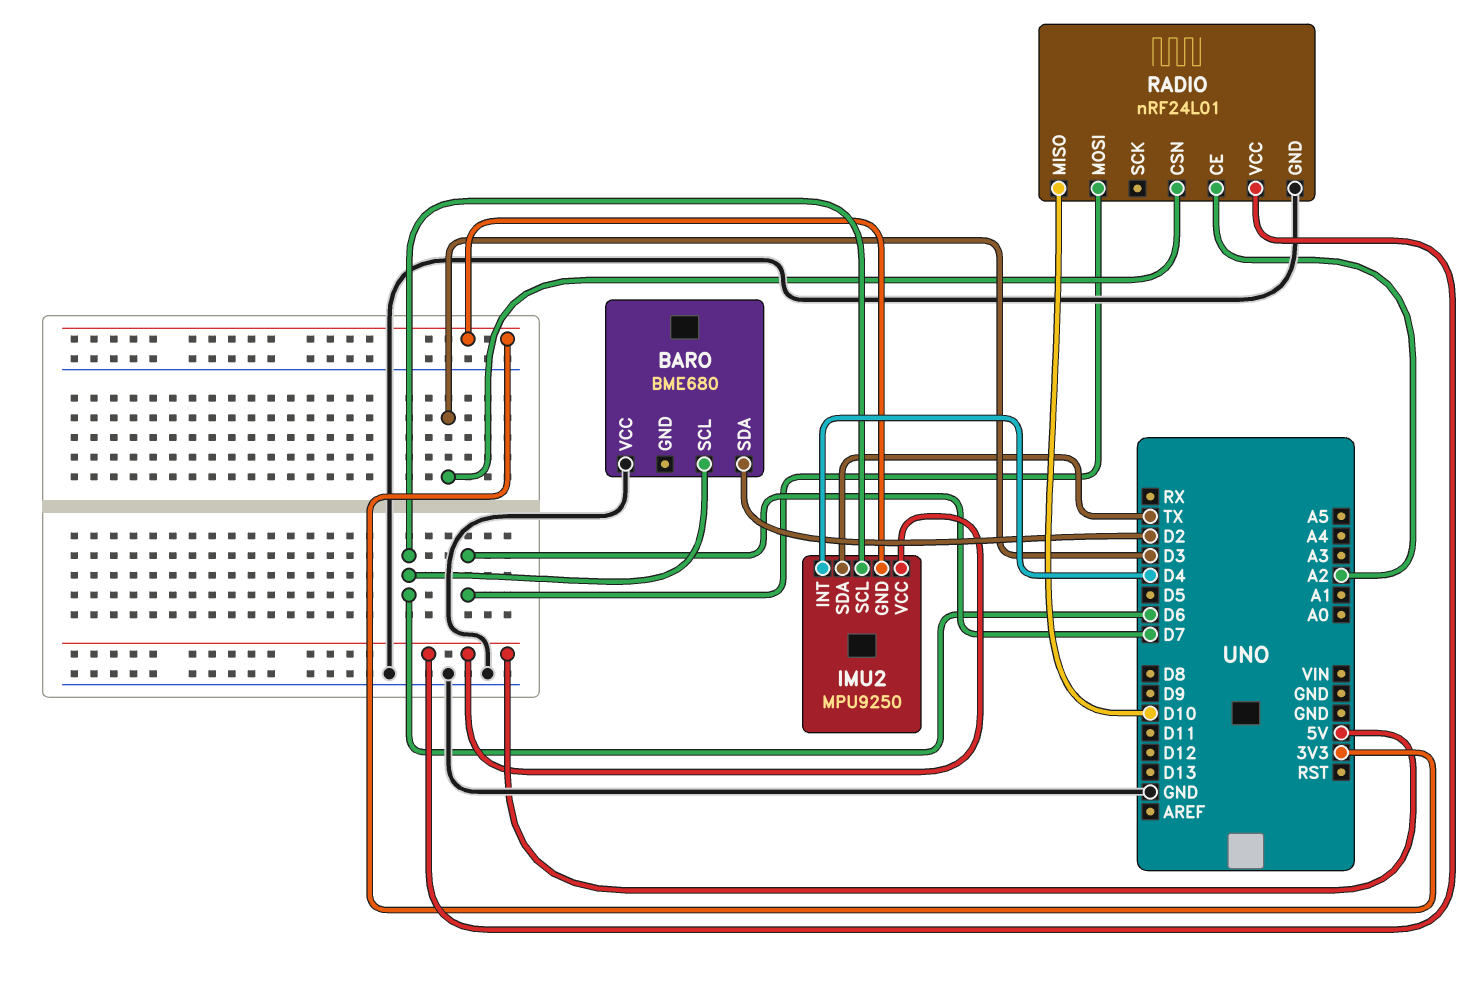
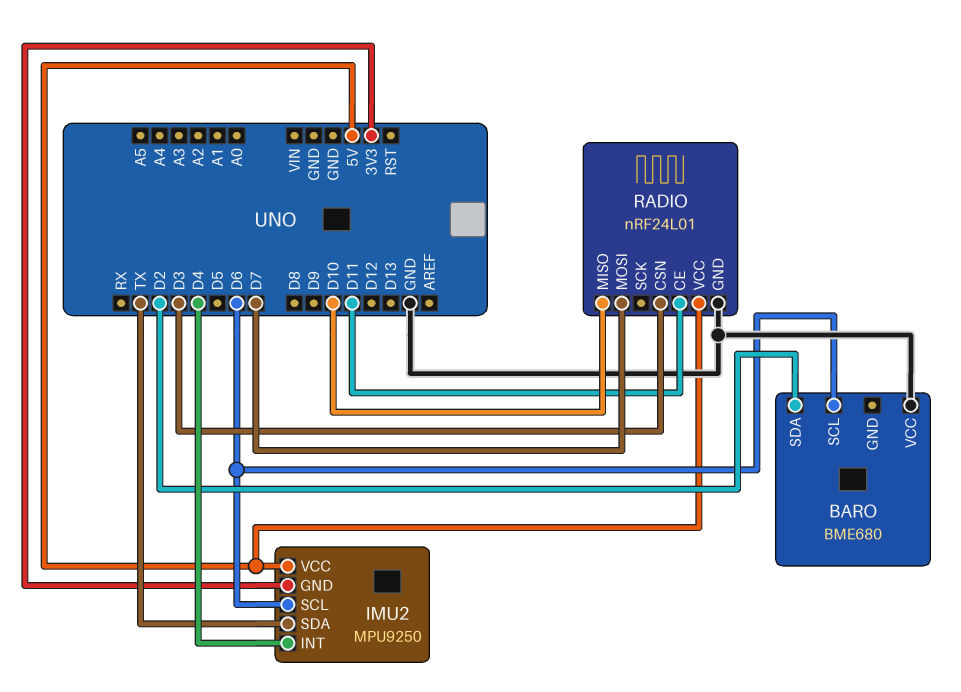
RADIO pin CE: A2 -> D11

